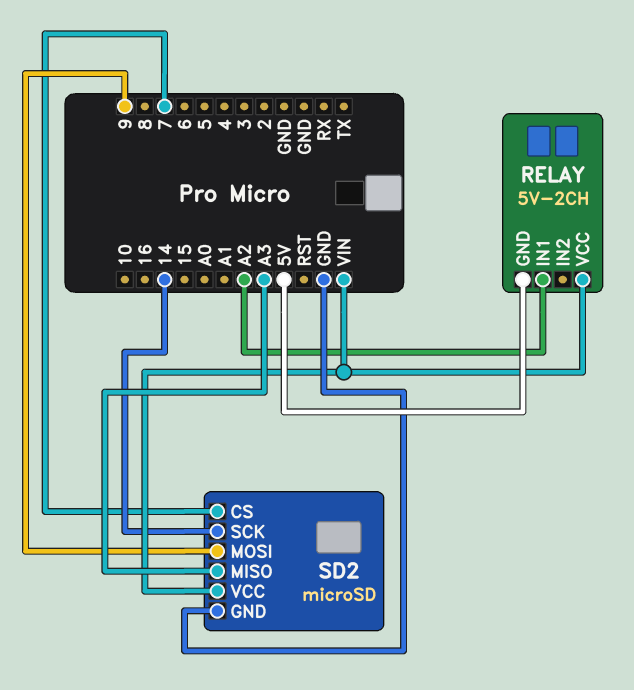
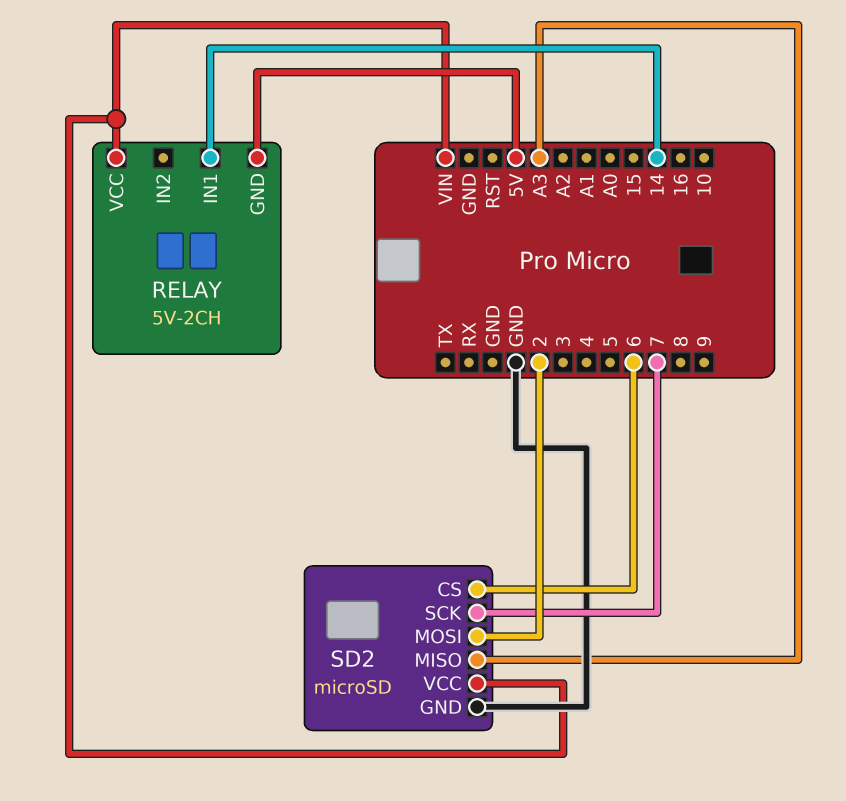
RELAY pin IN1: A2 -> 14
SD2 pin CS: 7 -> 6
SD2 pin MOSI: 9 -> 2
SD2 pin SCK: 14 -> 7

